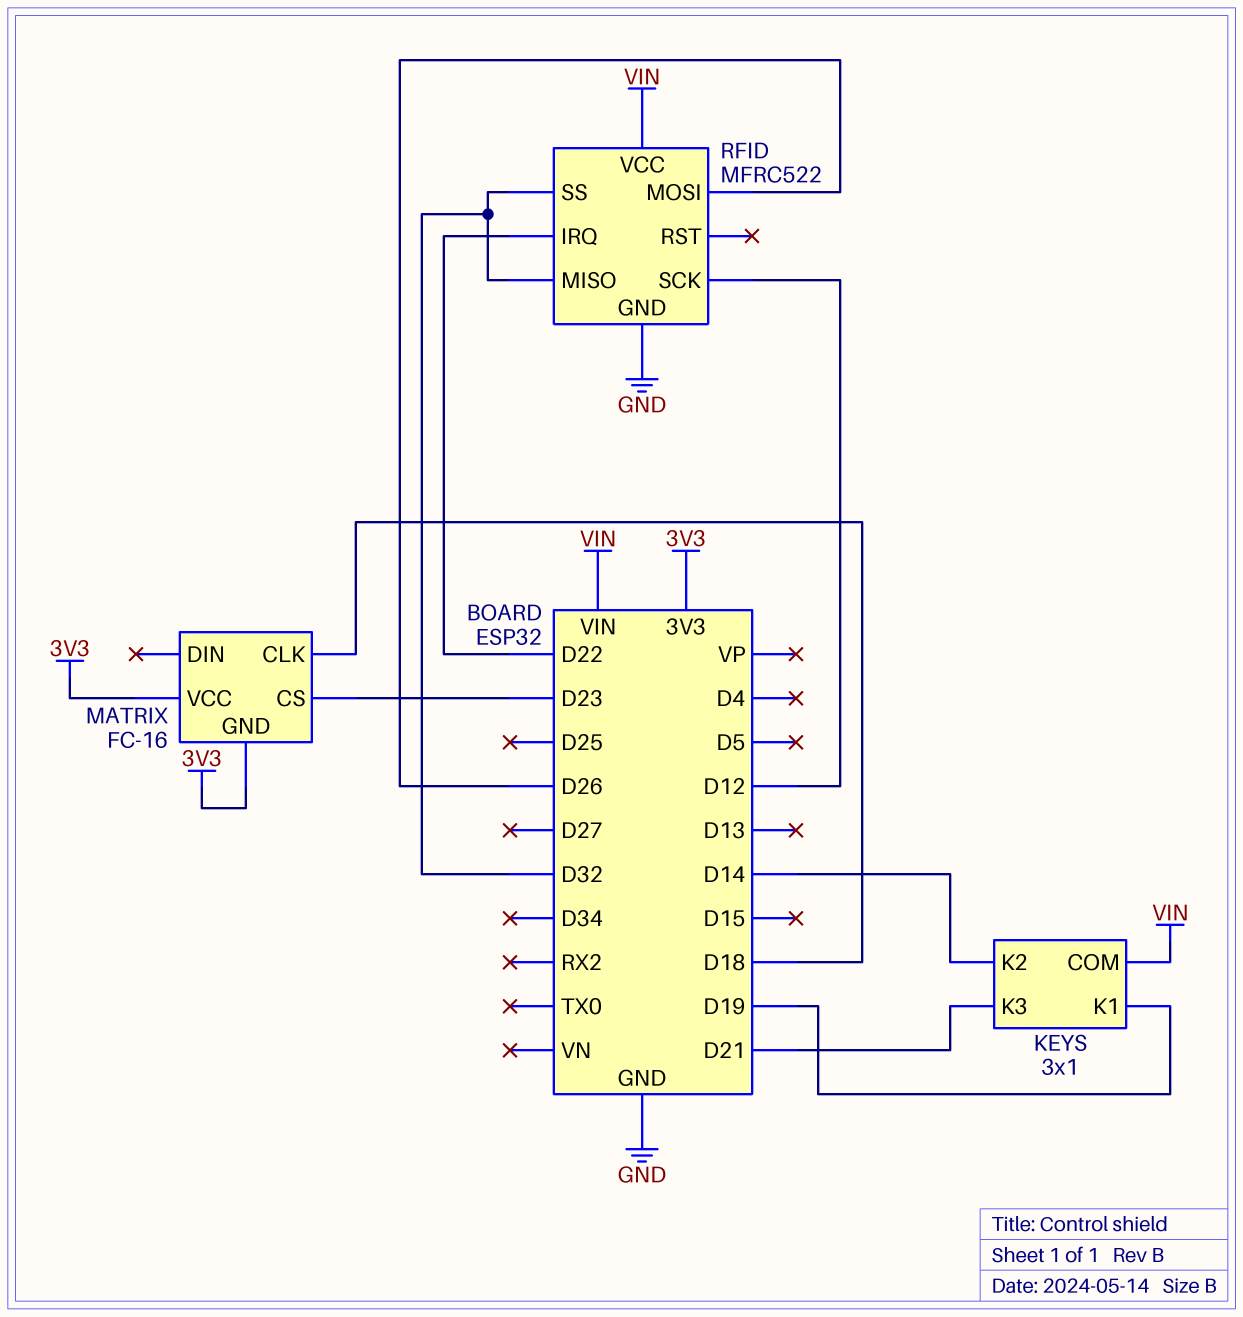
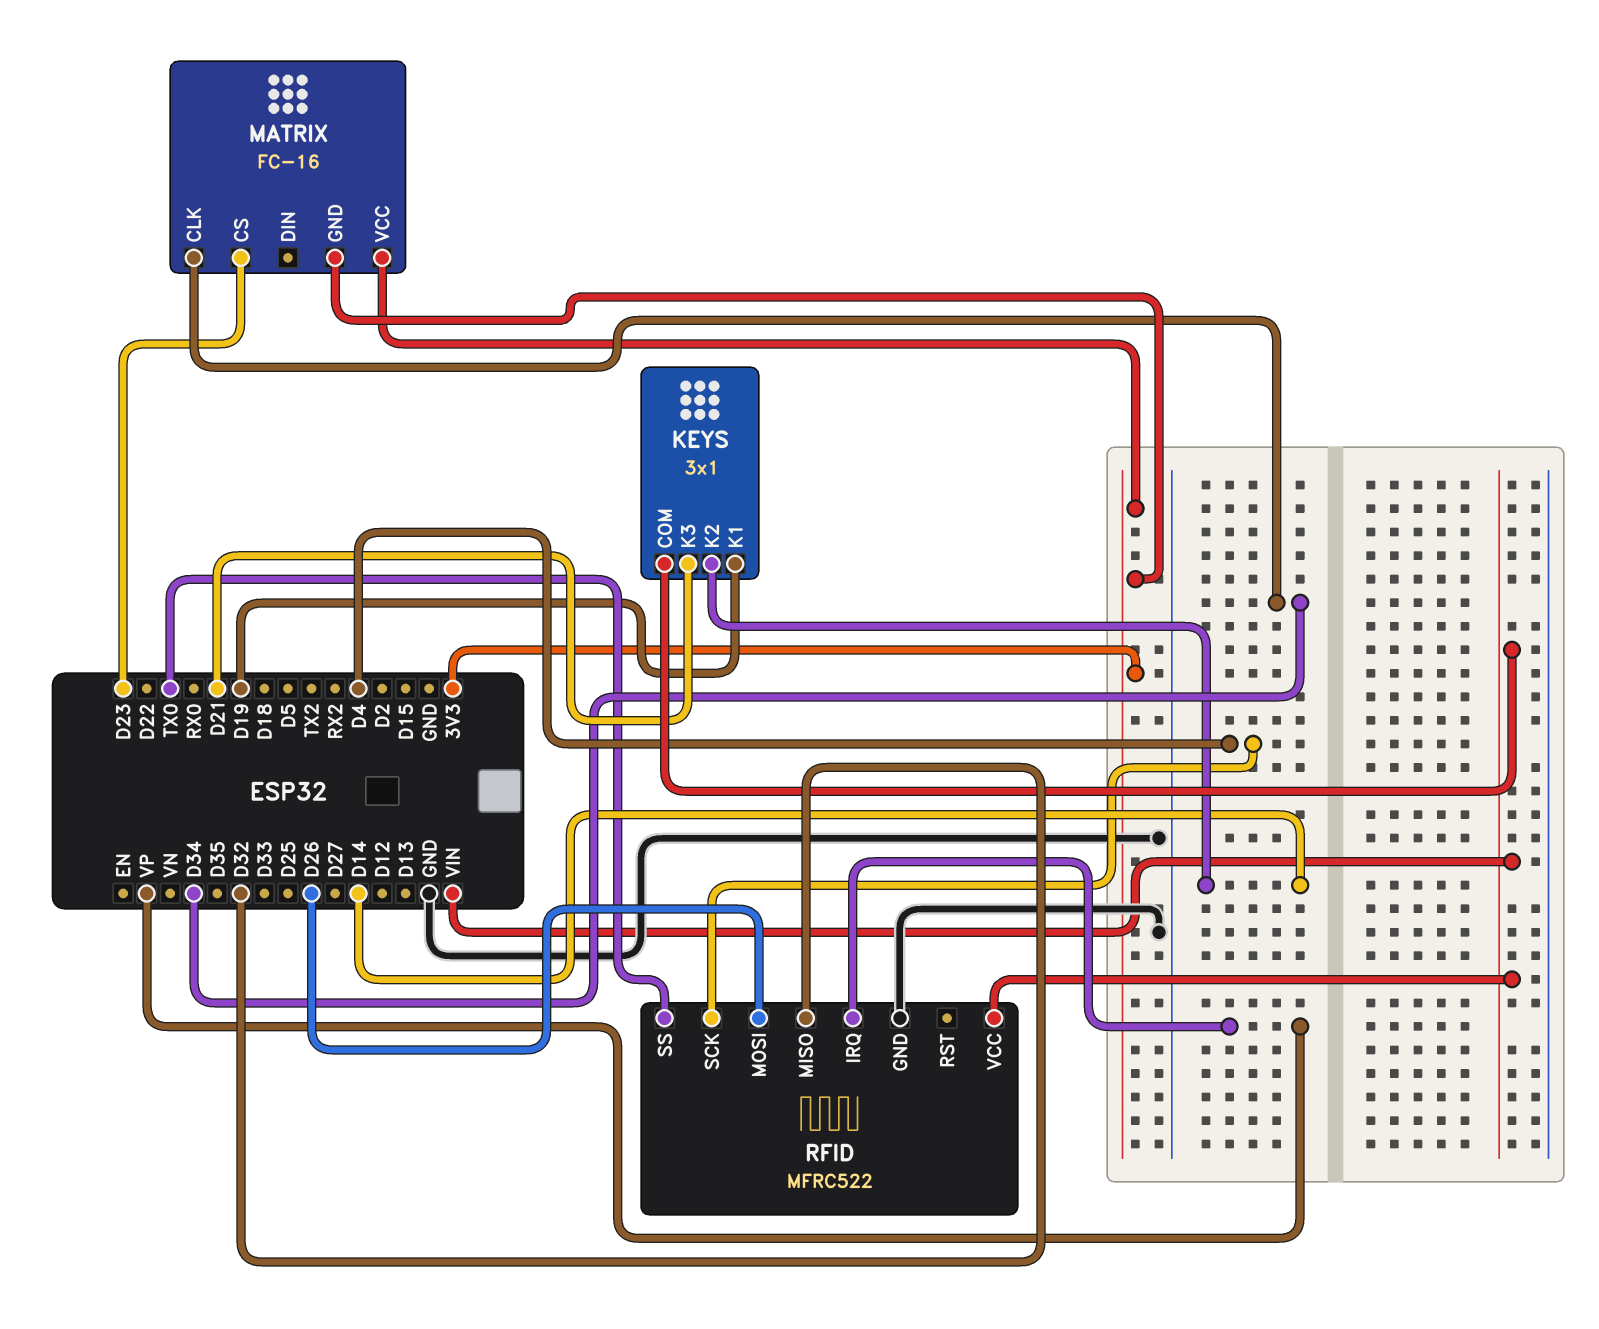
MATRIX pin CLK: D18 -> D34
RFID pin IRQ: D22 -> VP
RFID pin SCK: D12 -> D4
RFID pin SS: D32 -> TX0

